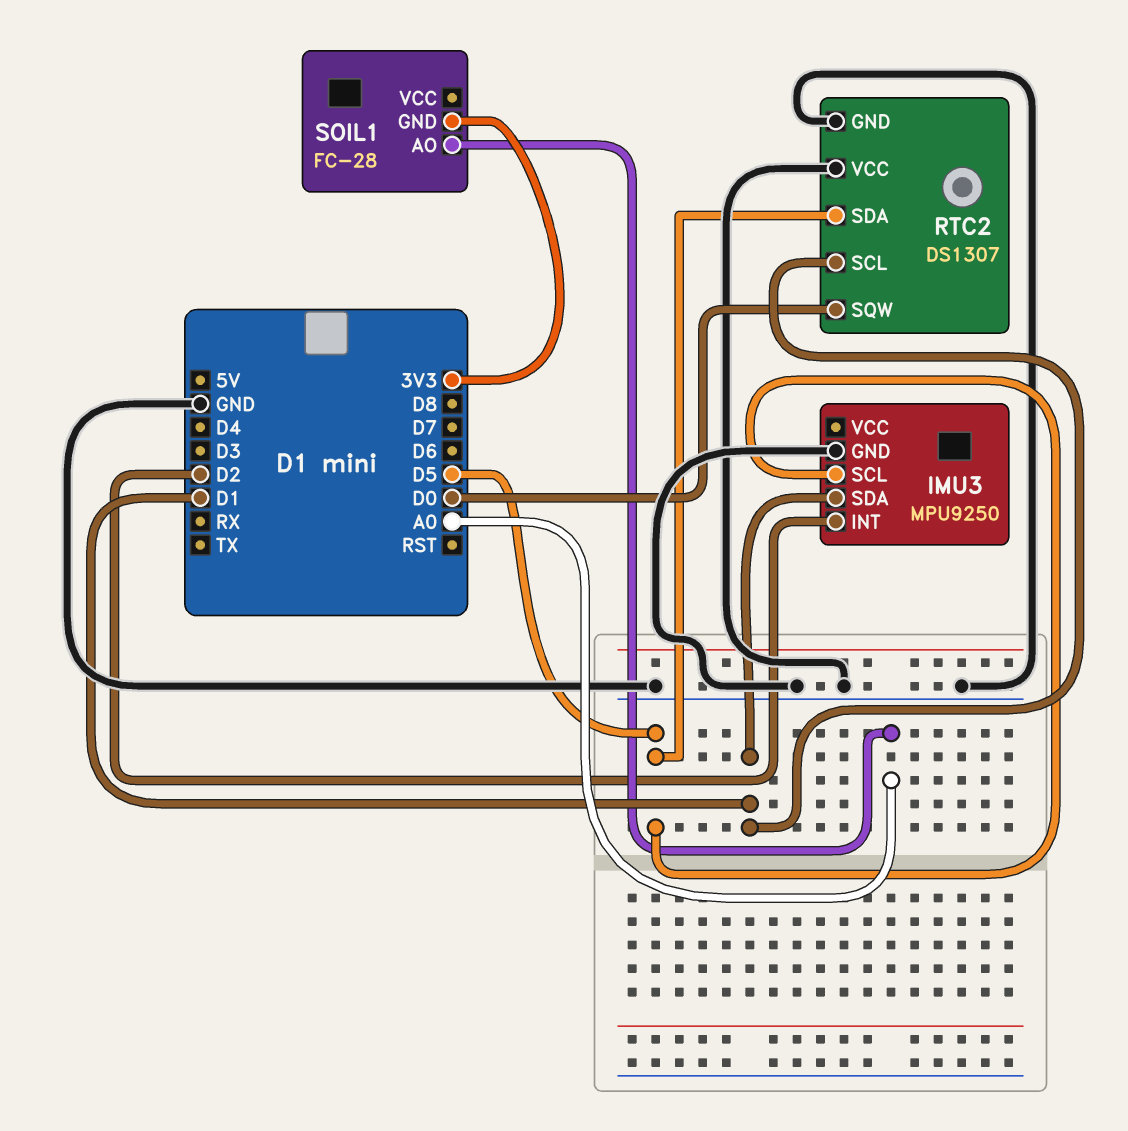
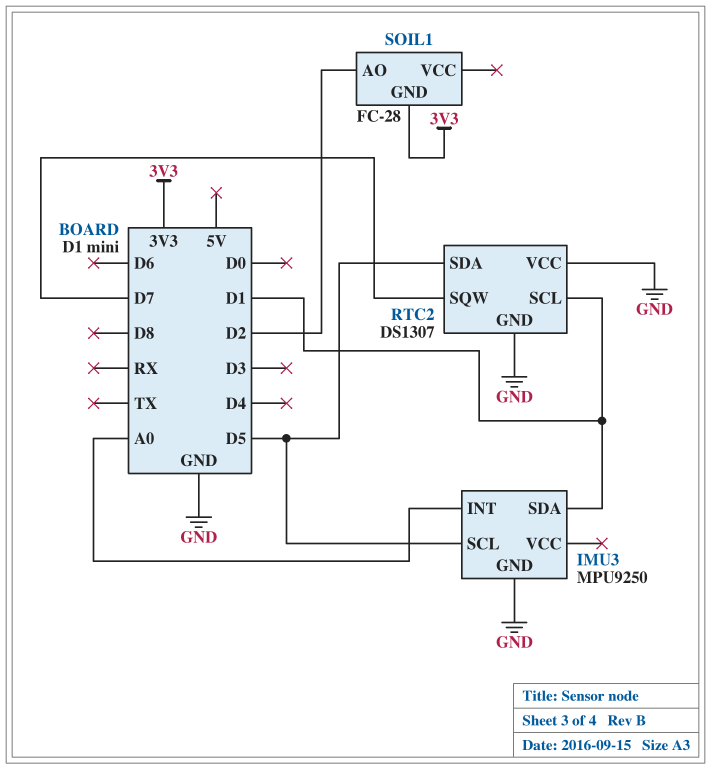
IMU3 pin INT: D2 -> A0
RTC2 pin SQW: D0 -> D7
SOIL1 pin AO: A0 -> D2

